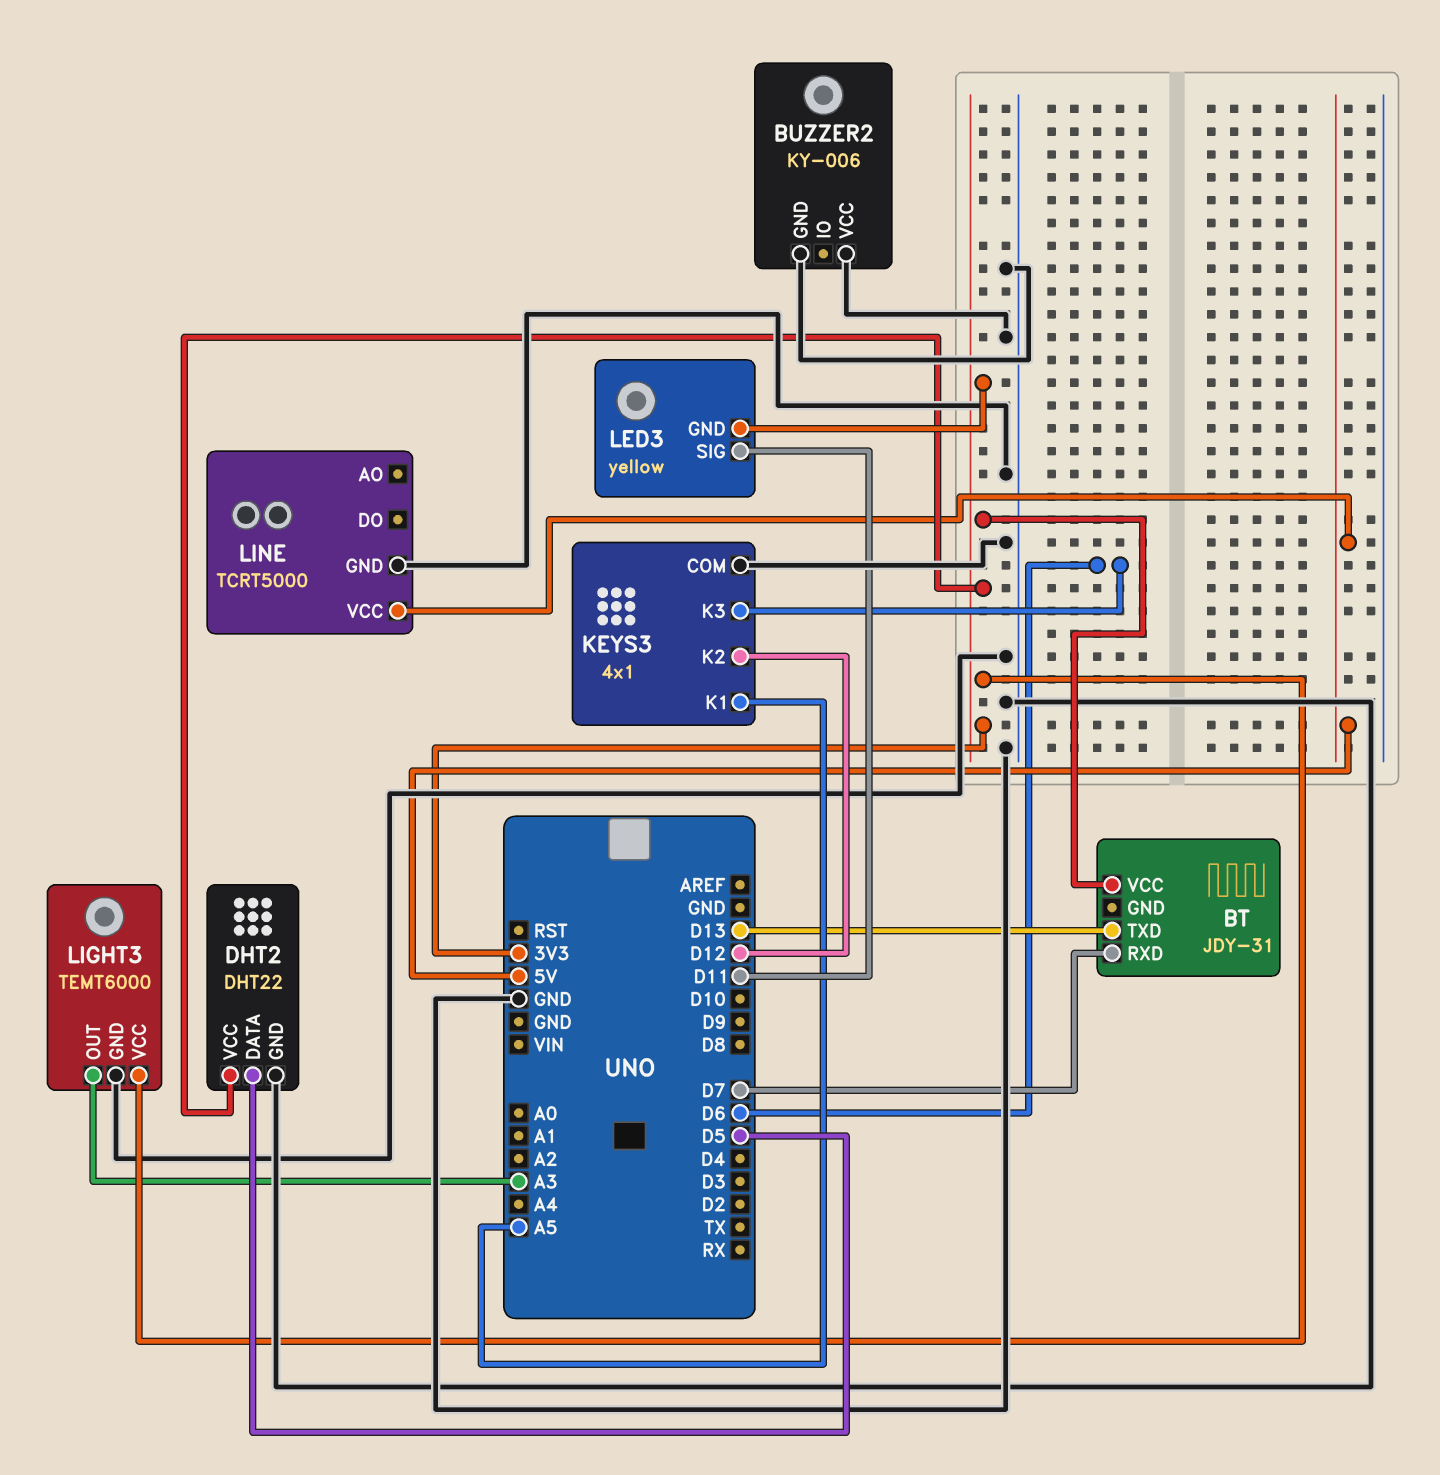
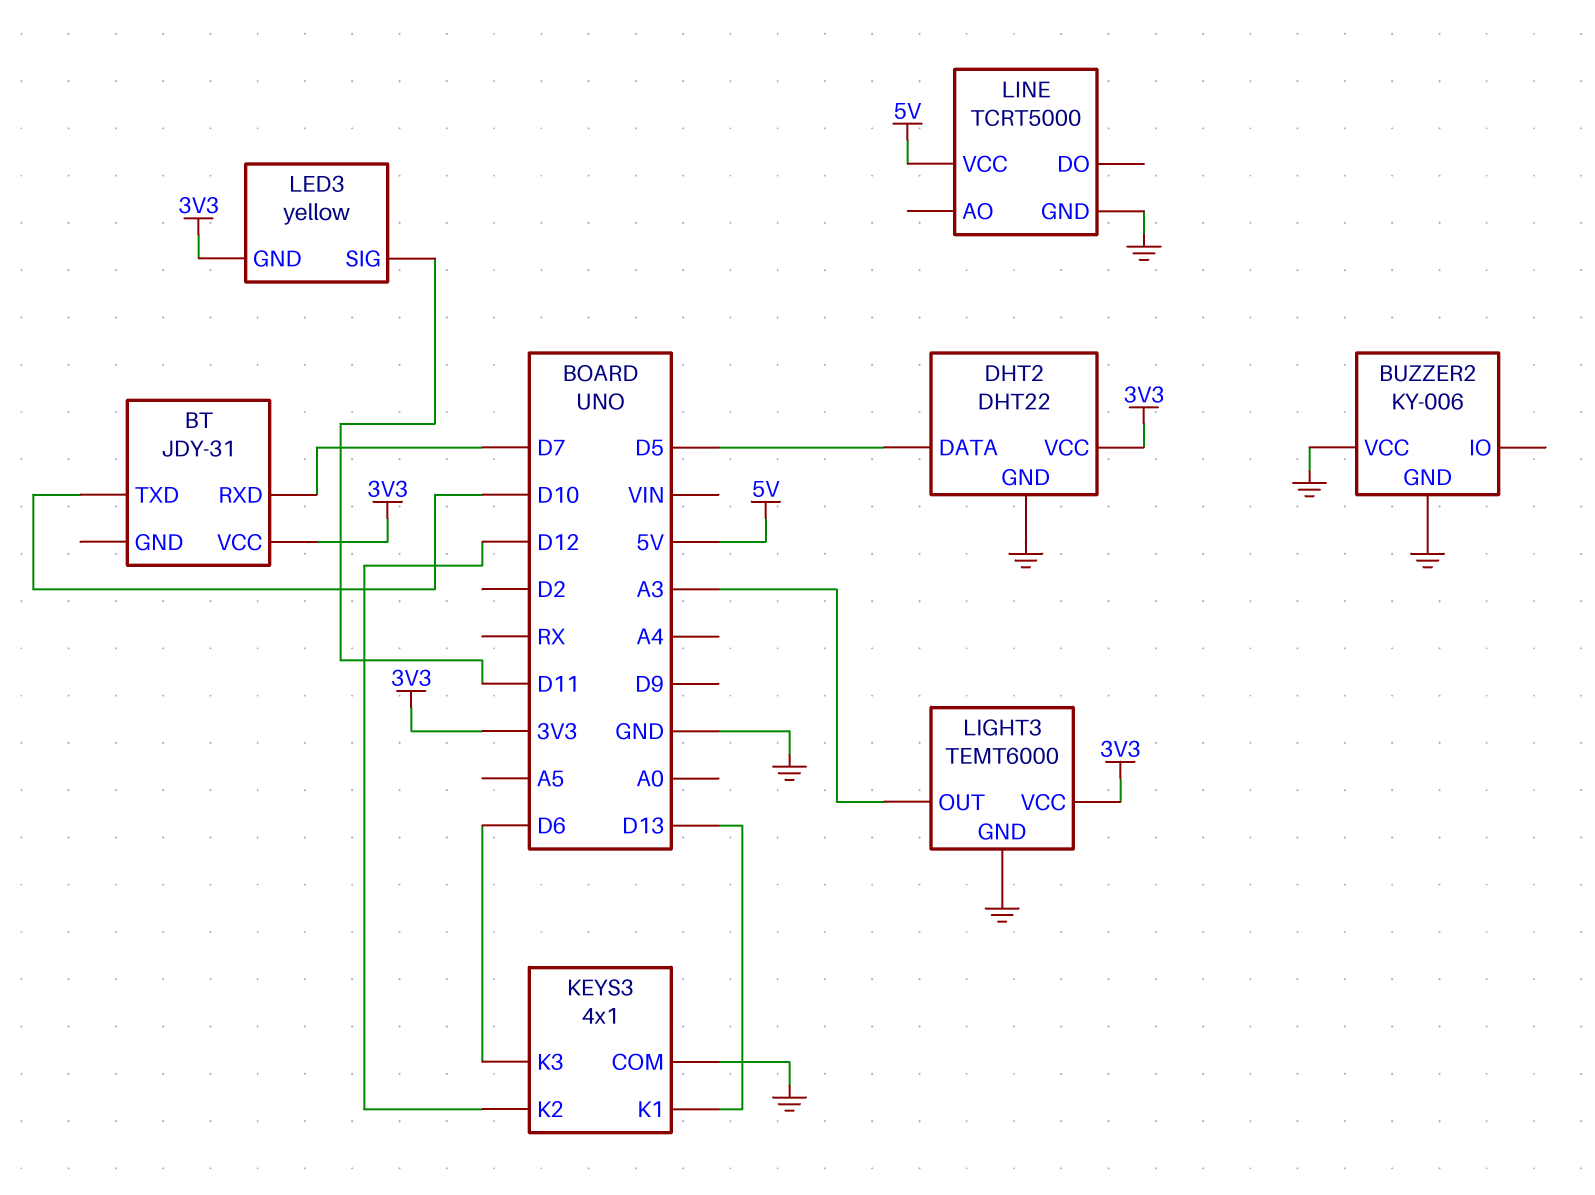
BT pin TXD: D13 -> D10
KEYS3 pin K1: A5 -> D13

